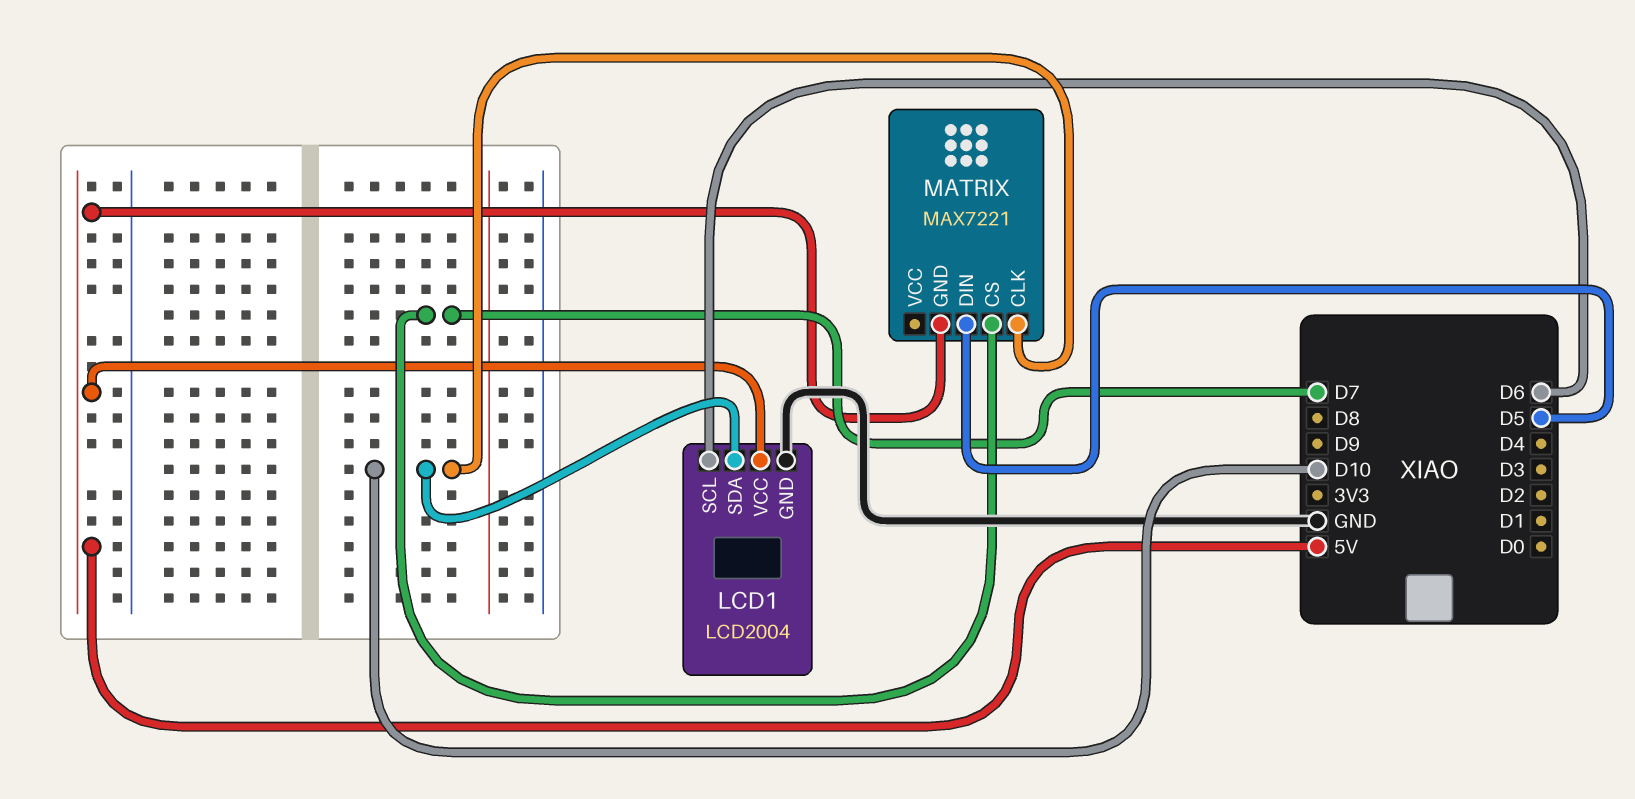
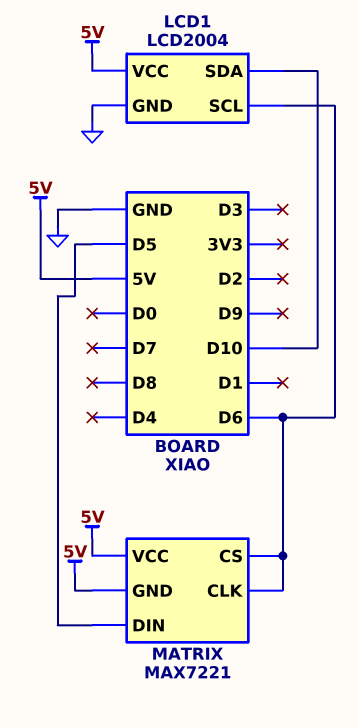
MATRIX pin CLK: D10 -> D6
MATRIX pin CS: D7 -> D6
MATRIX pin VCC: none -> 5V

